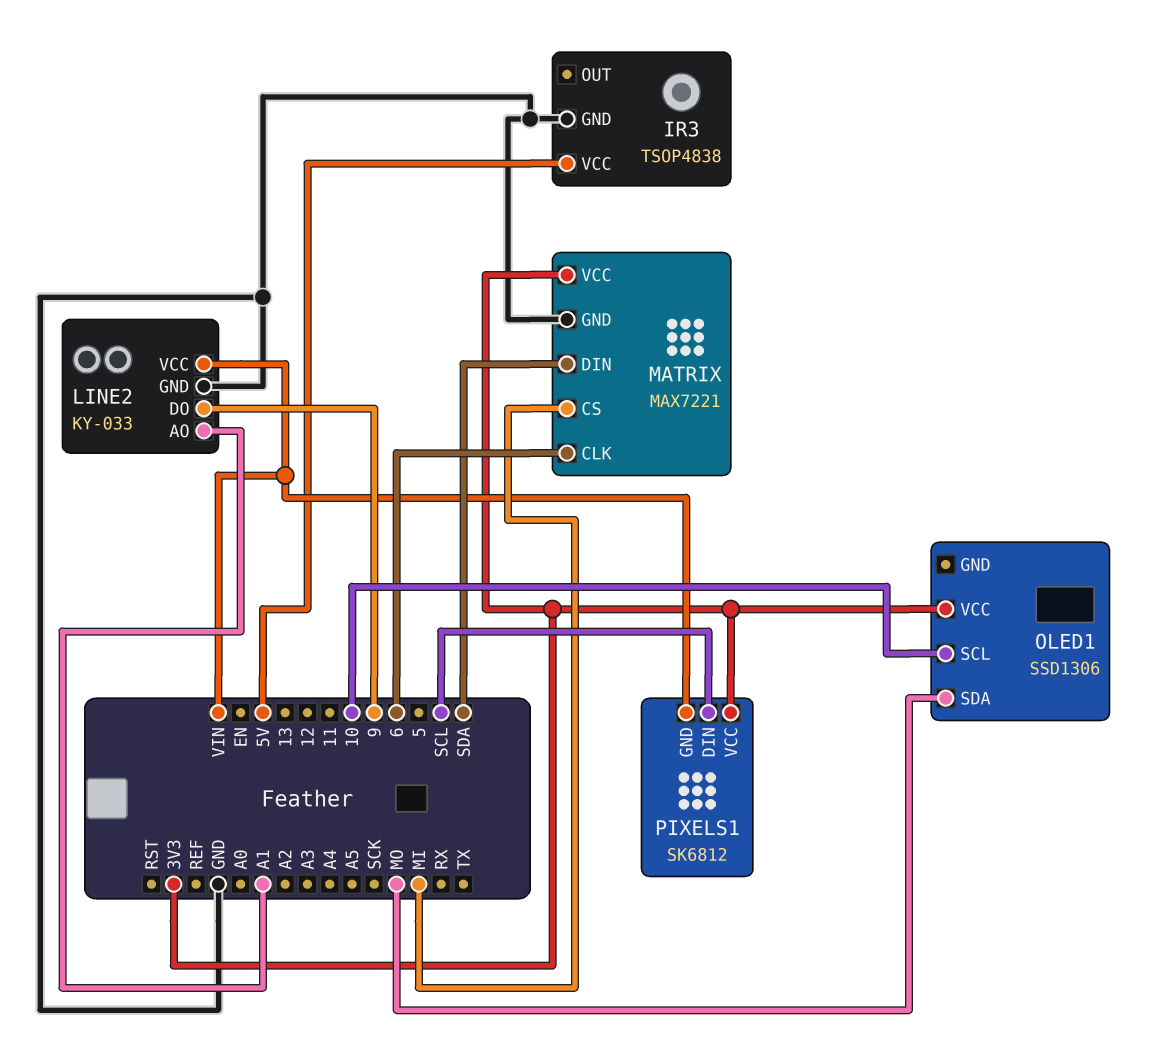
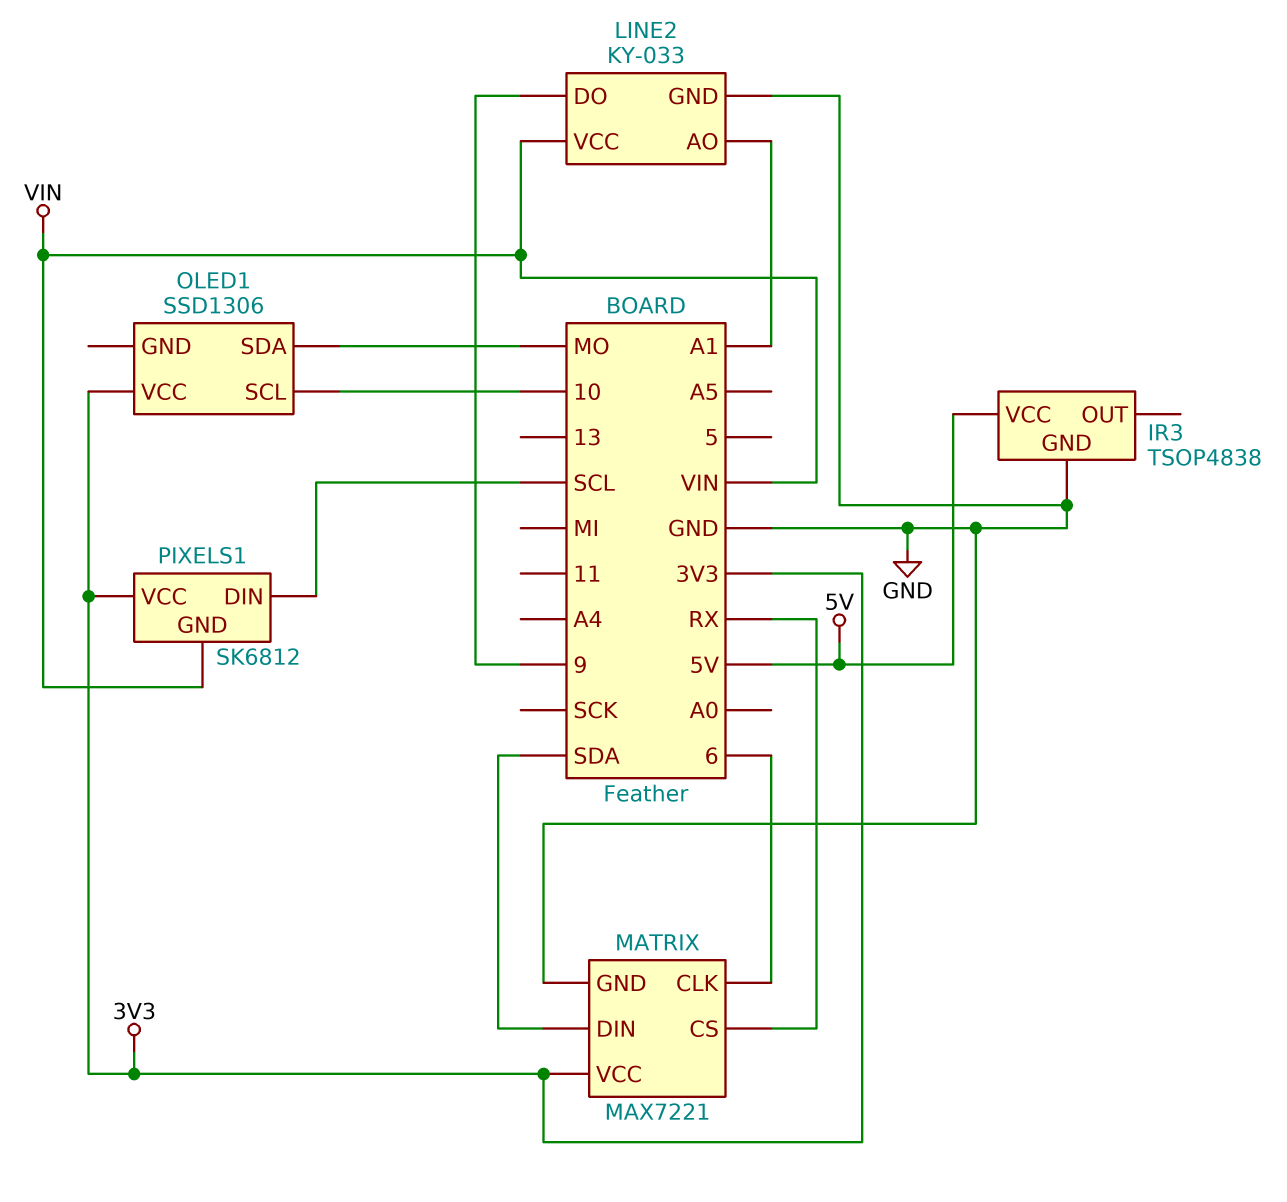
MATRIX pin CS: MI -> RX

